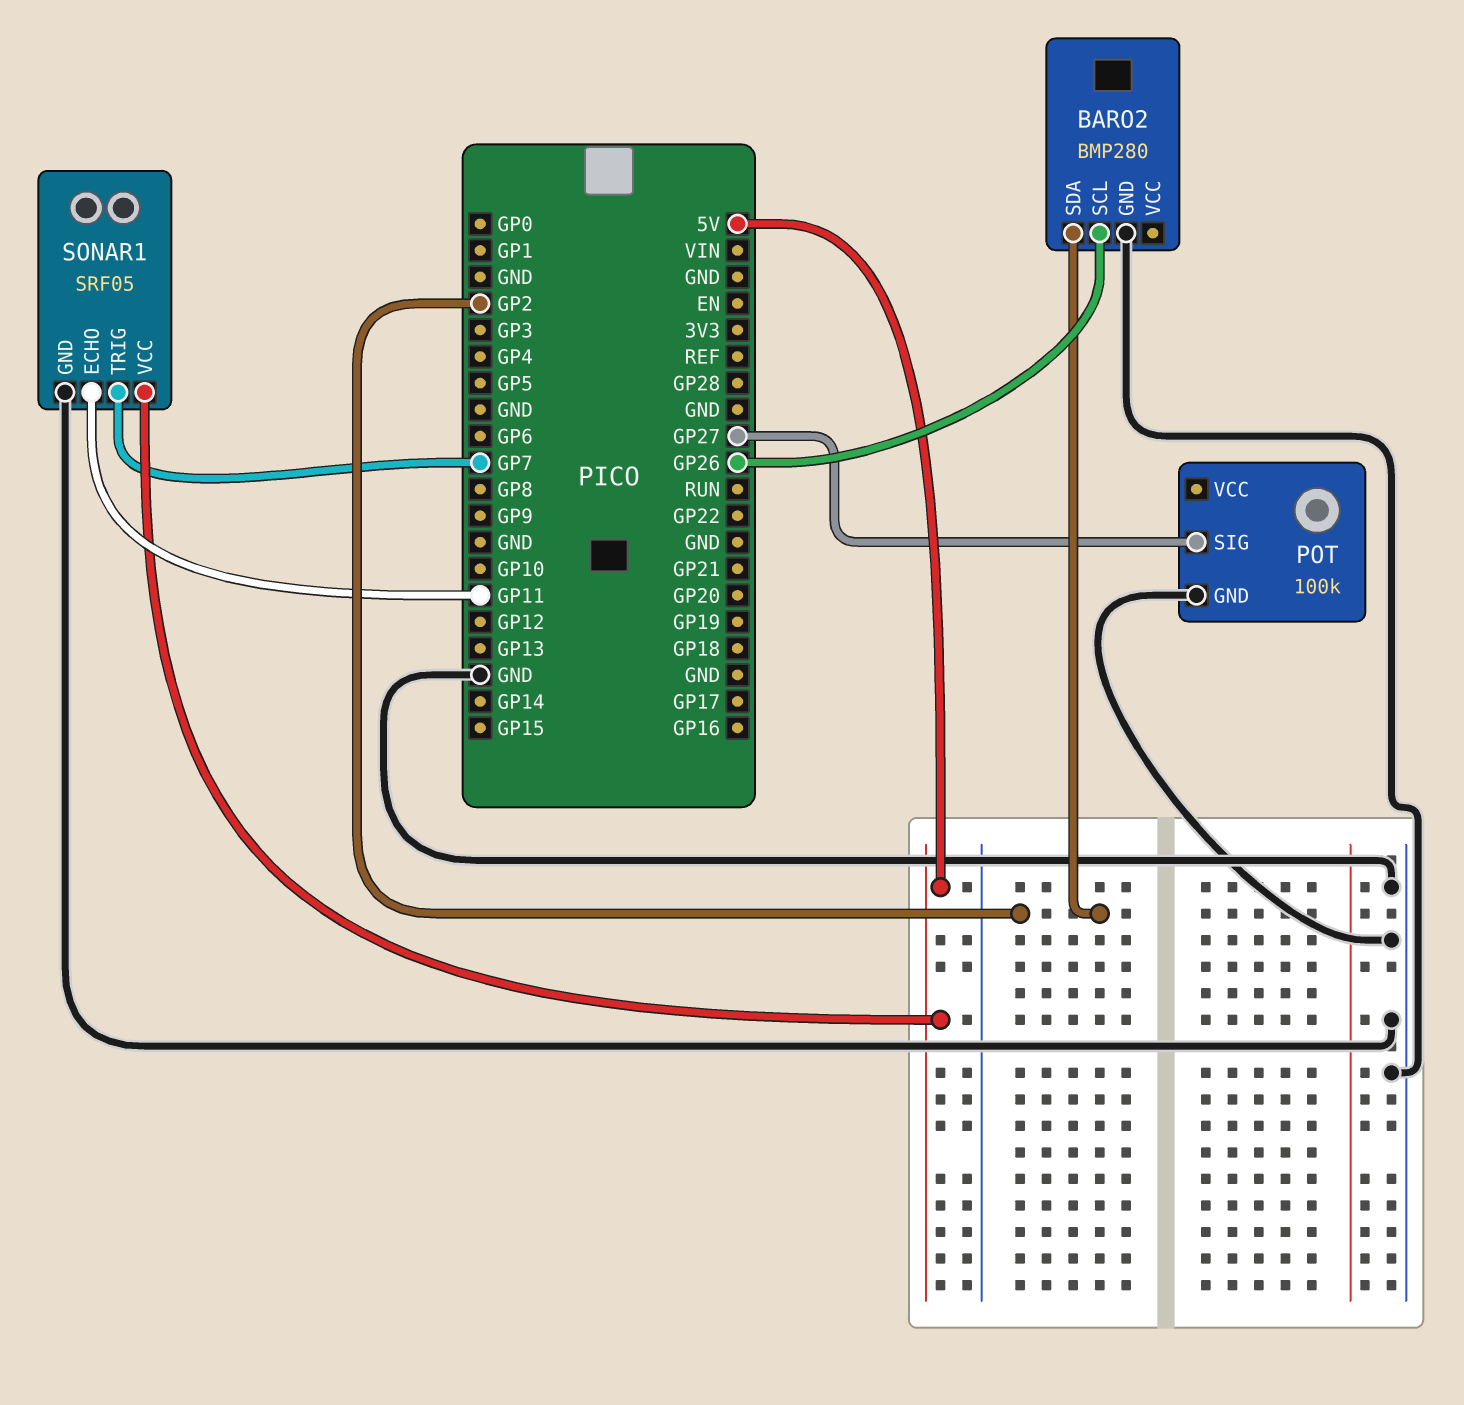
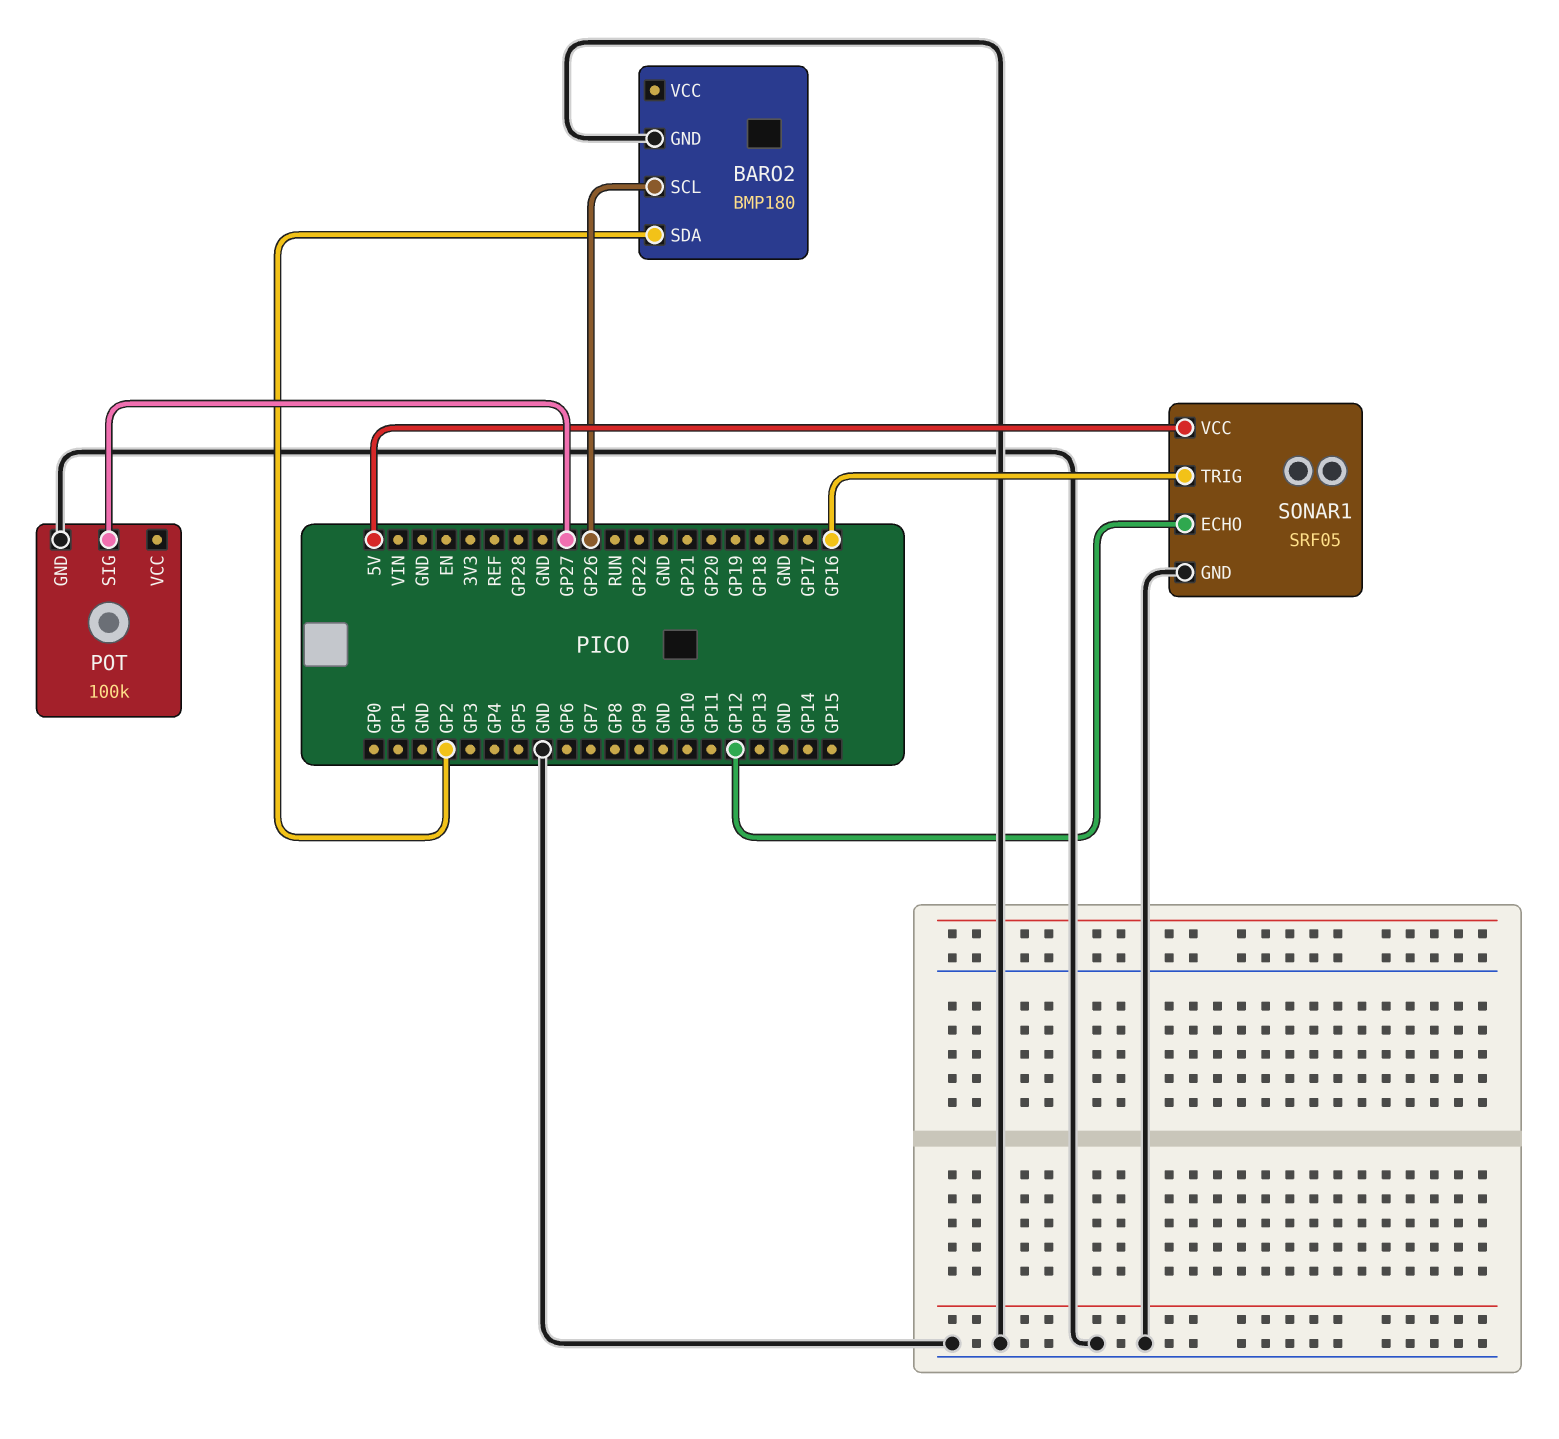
BARO2: BMP280 -> BMP180
SONAR1 pin ECHO: GP11 -> GP12
SONAR1 pin TRIG: GP7 -> GP16

